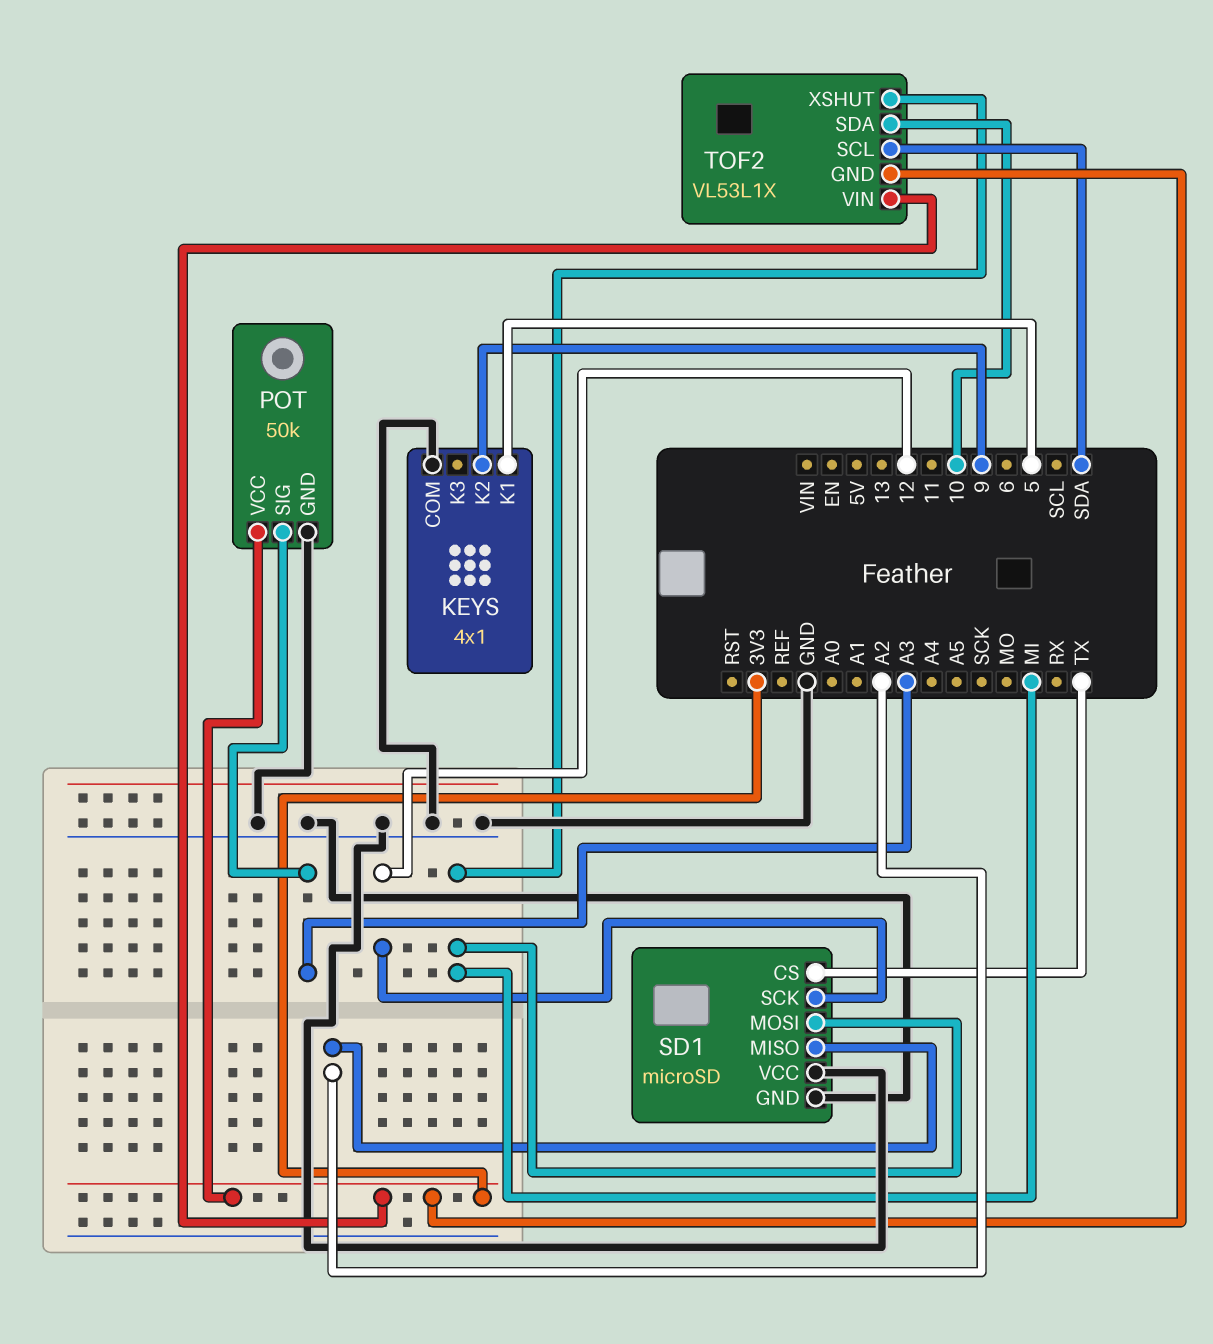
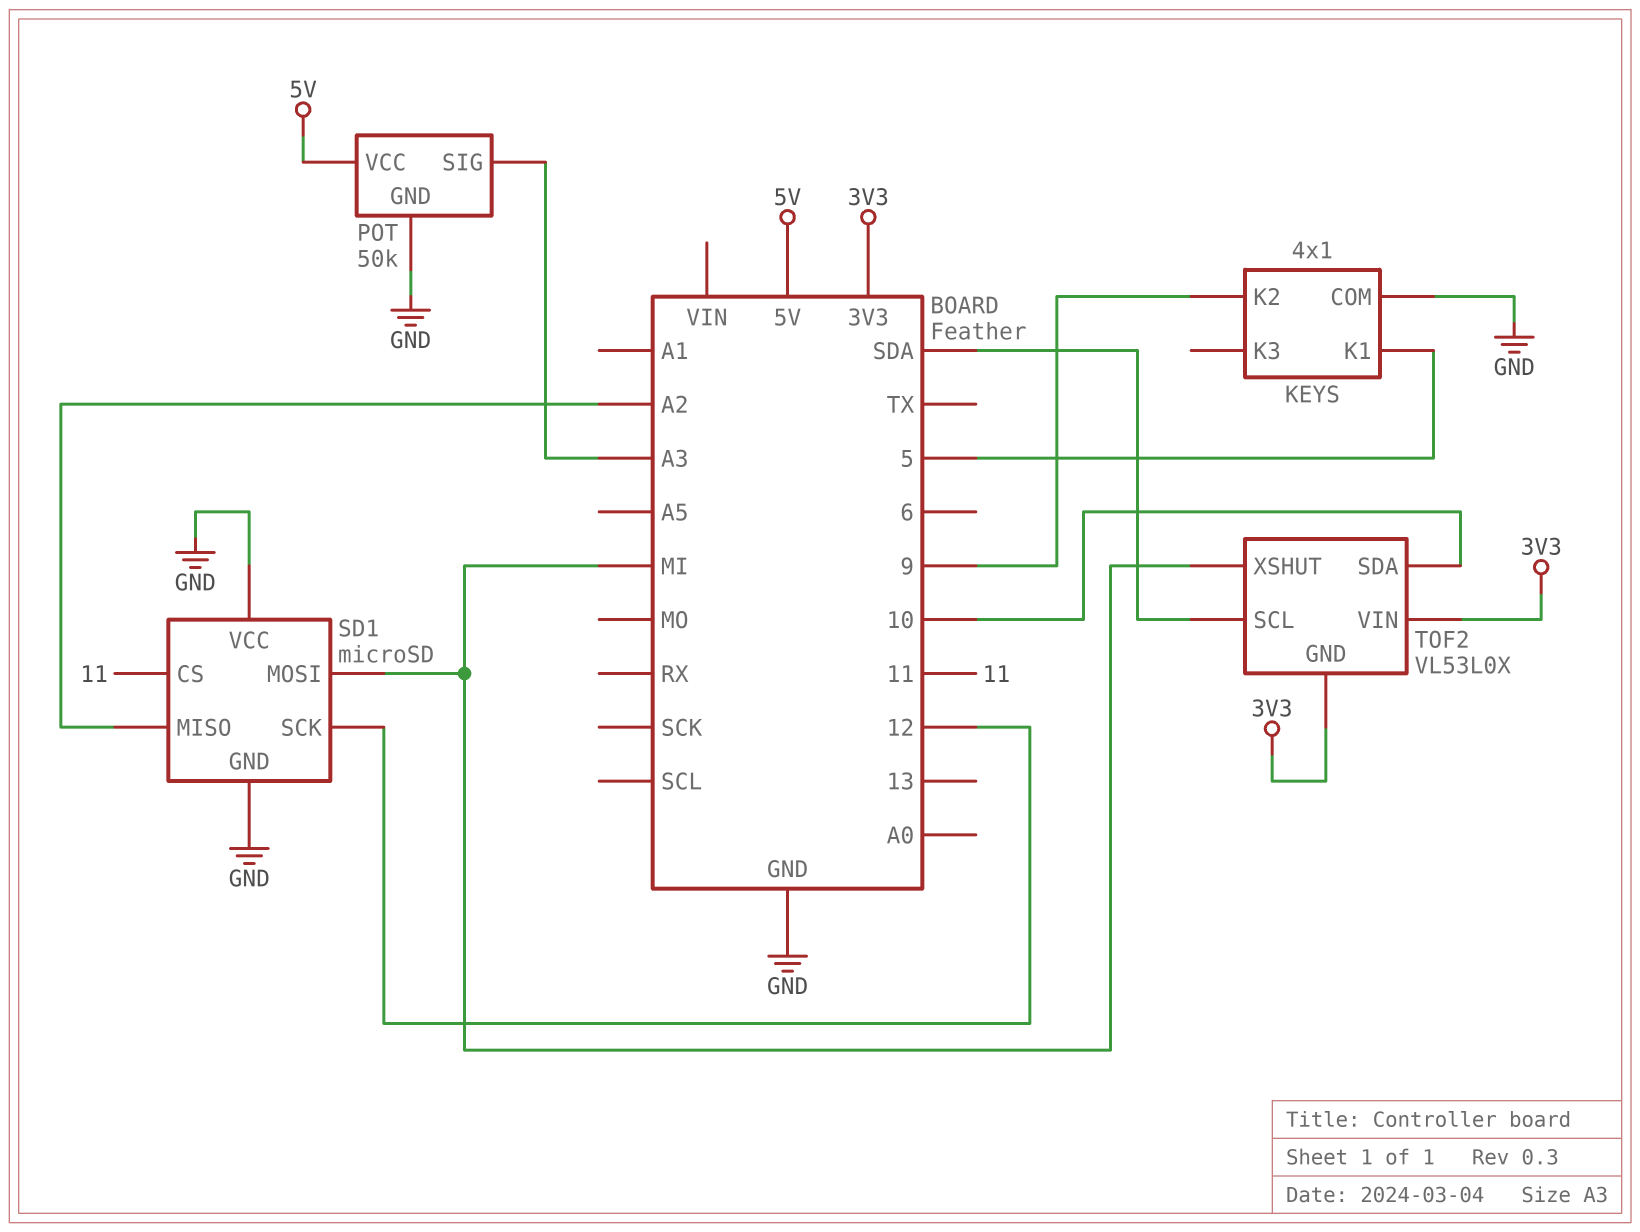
POT pin VCC: 3V3 -> 5V
SD1 pin CS: TX -> 11
TOF2: VL53L1X -> VL53L0X

